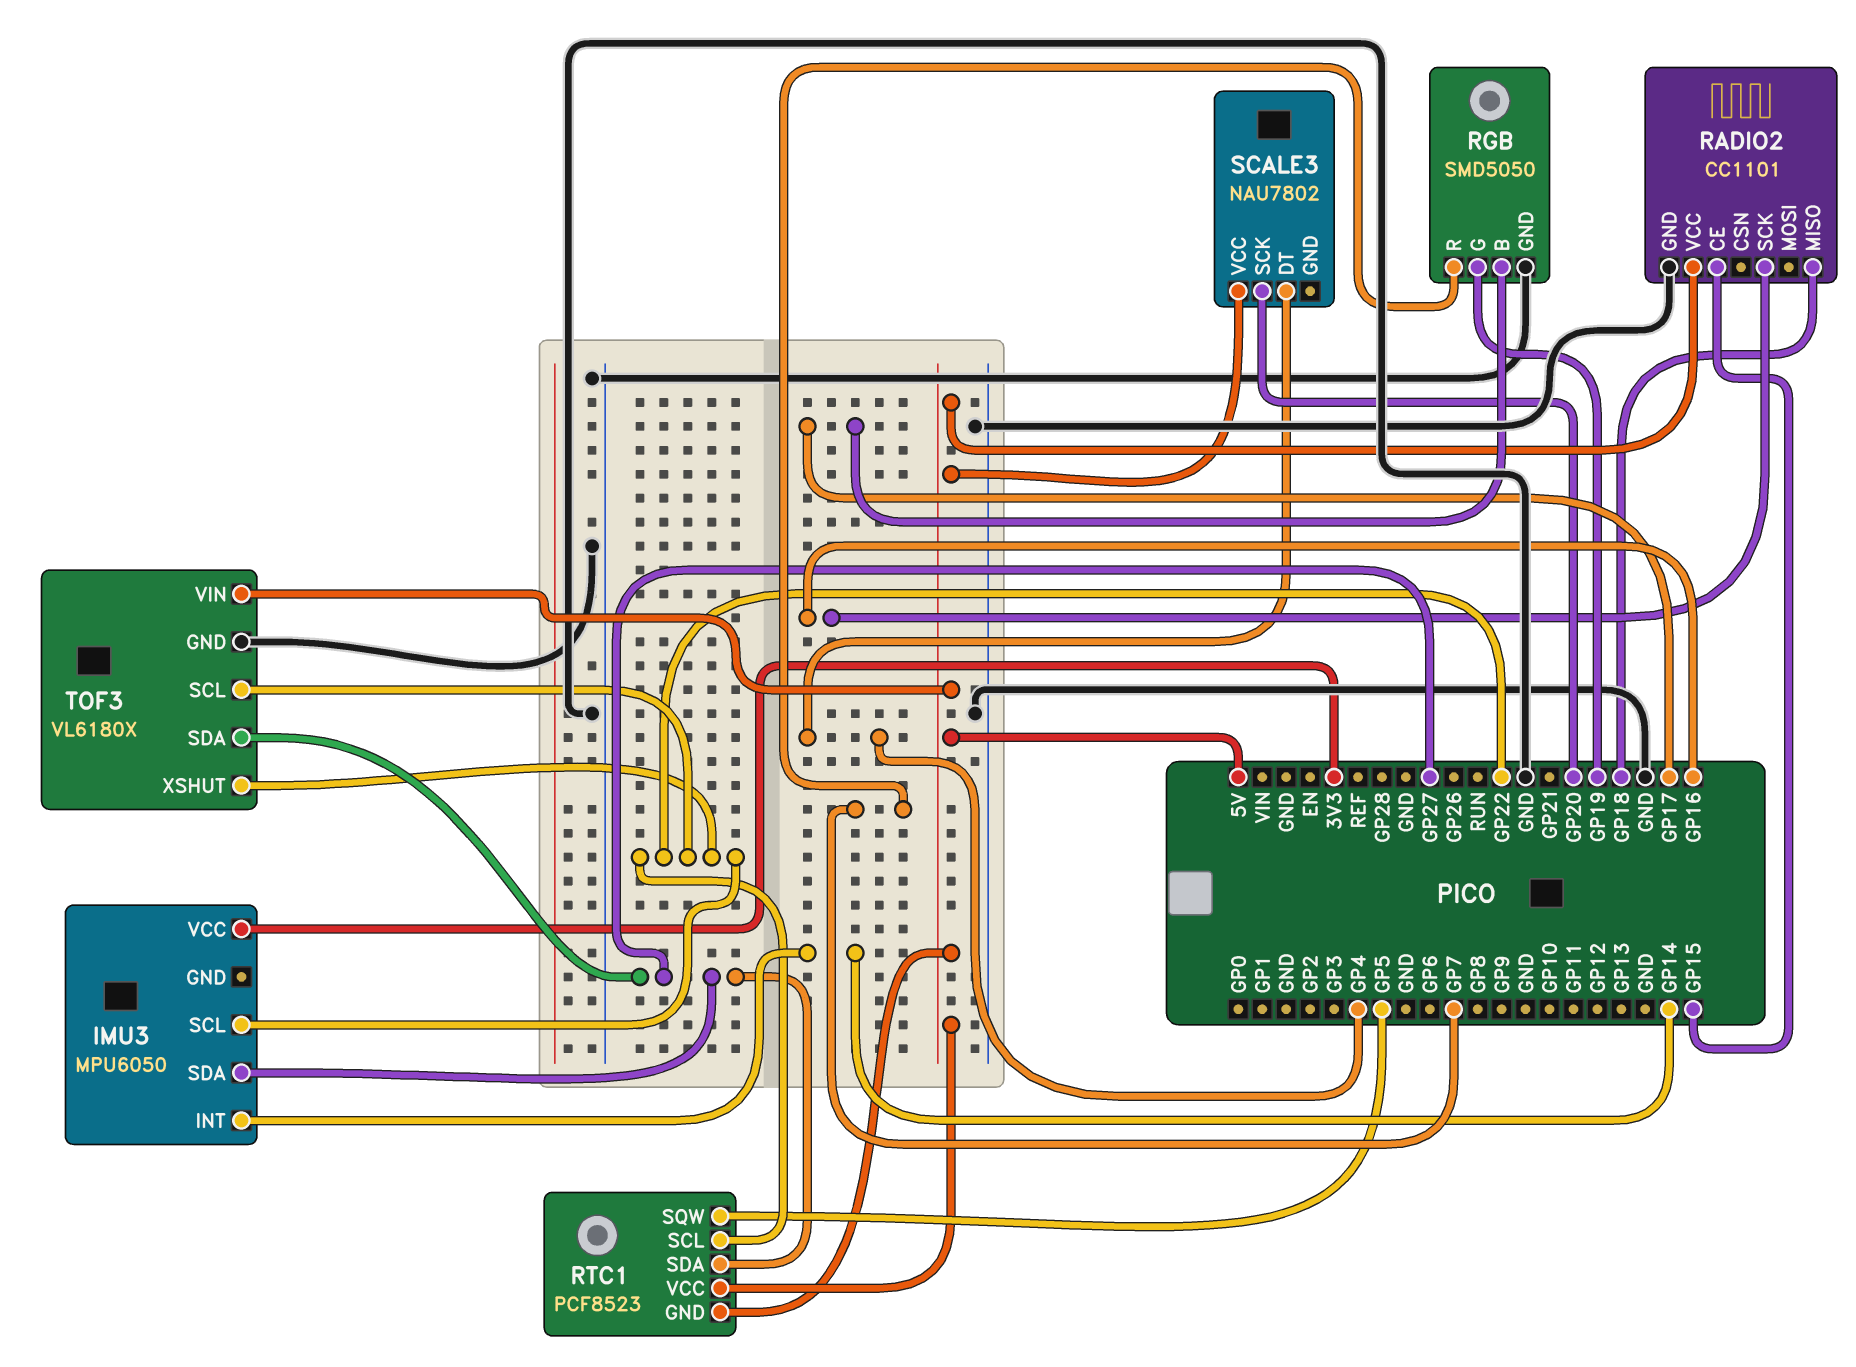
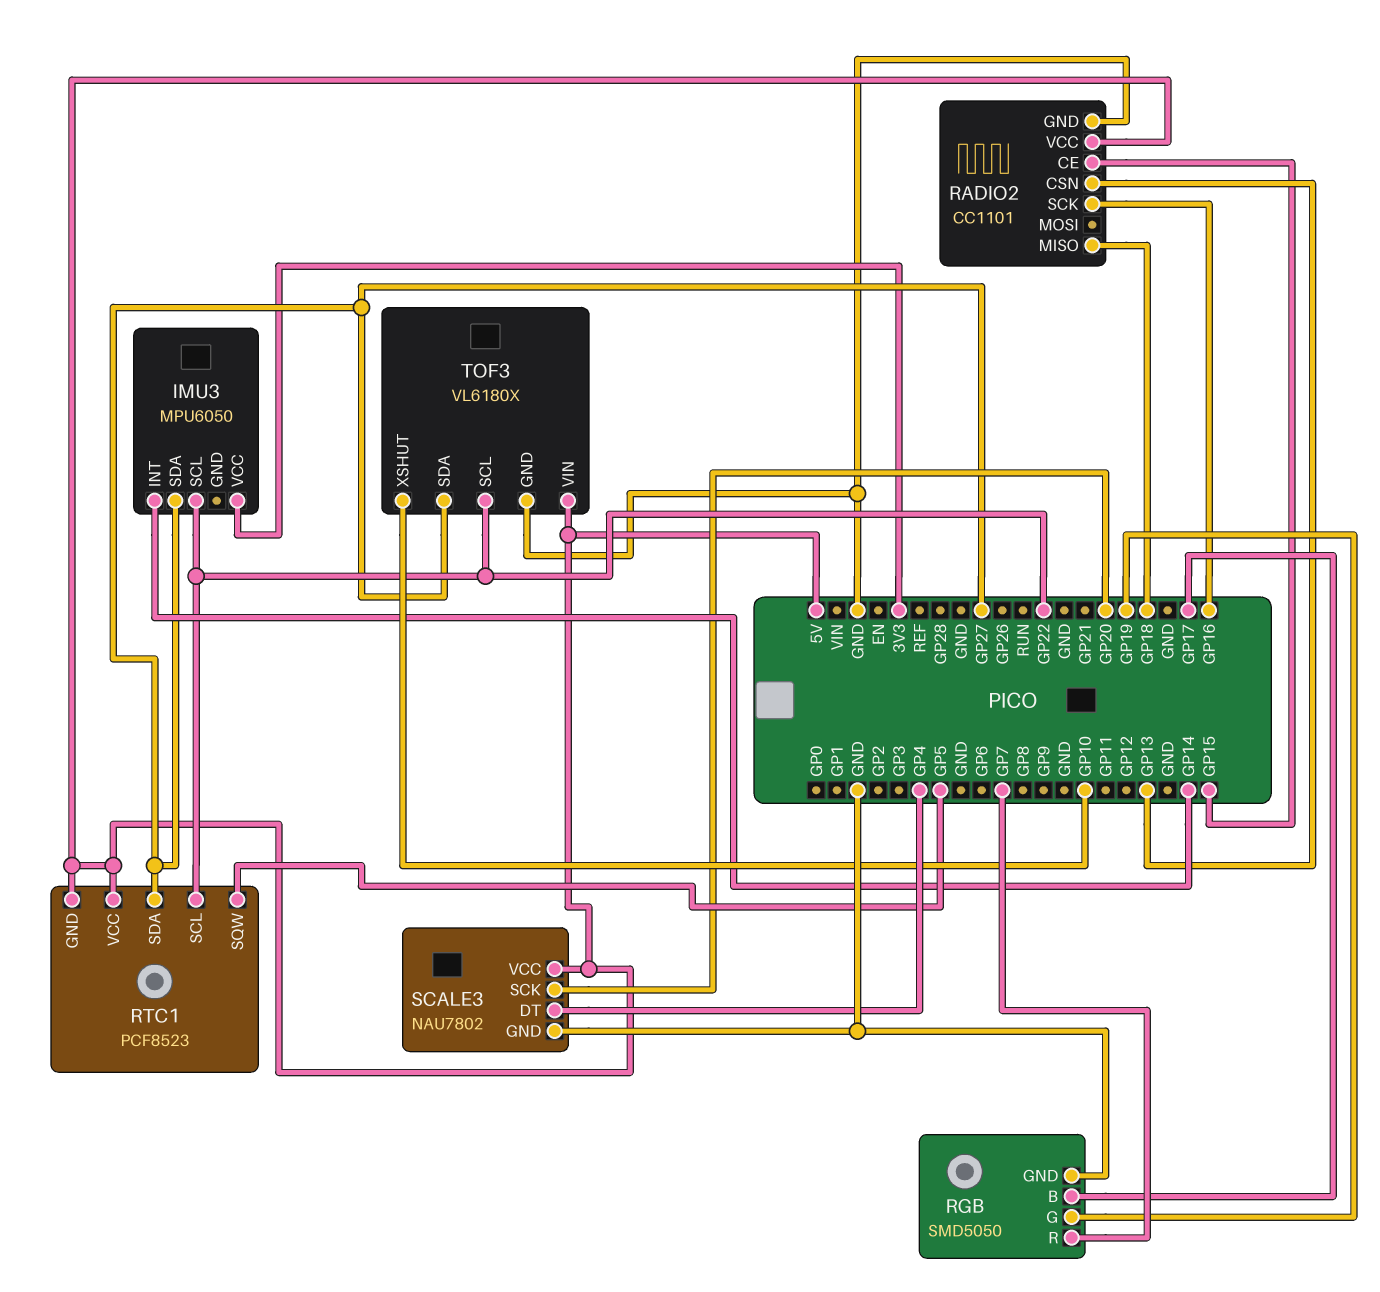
RADIO2 pin CSN: none -> GP13
SCALE3 pin GND: none -> GND
TOF3 pin XSHUT: GP22 -> GP10

